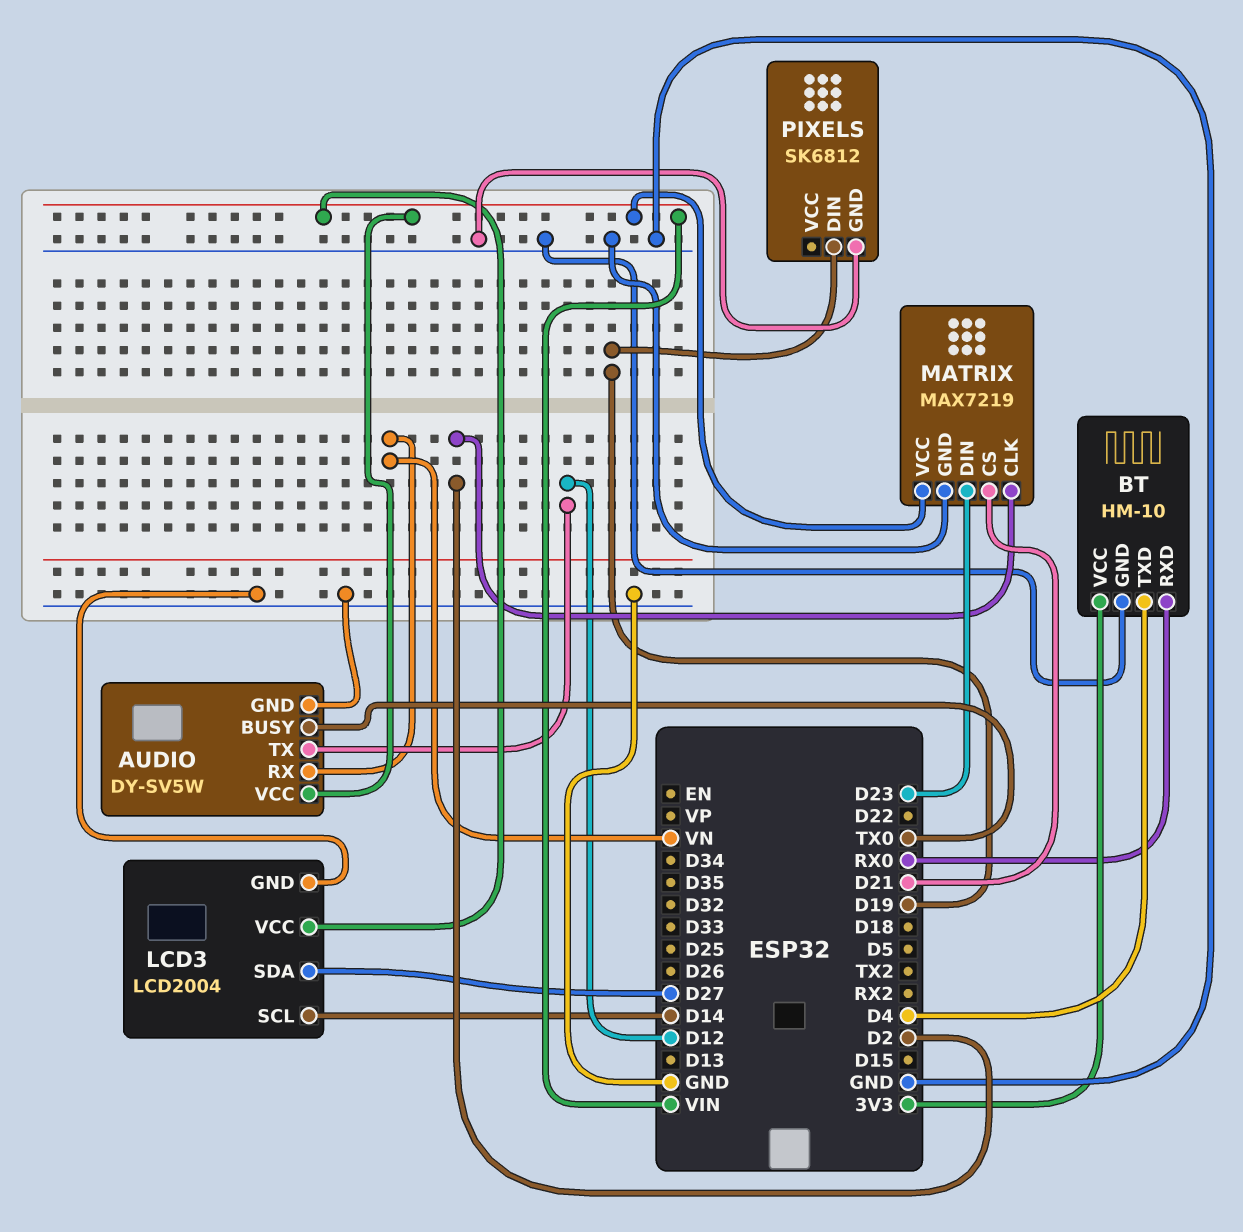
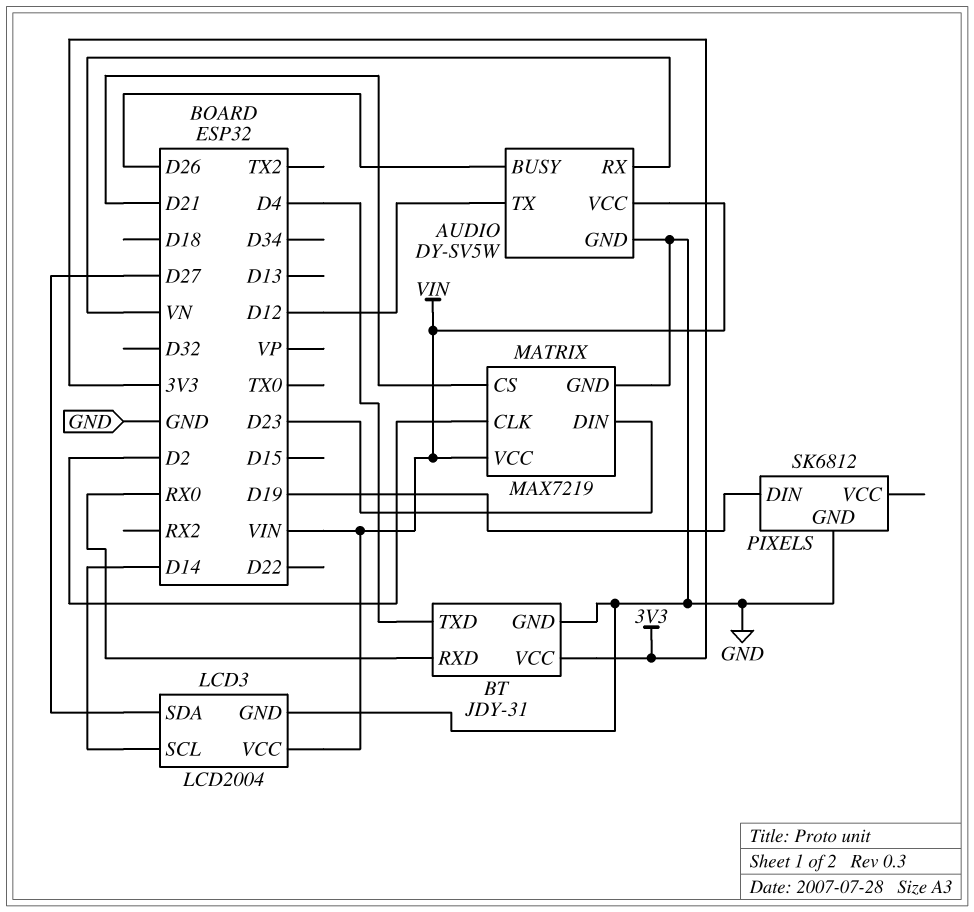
AUDIO pin BUSY: TX0 -> D26
BT: HM-10 -> JDY-31

